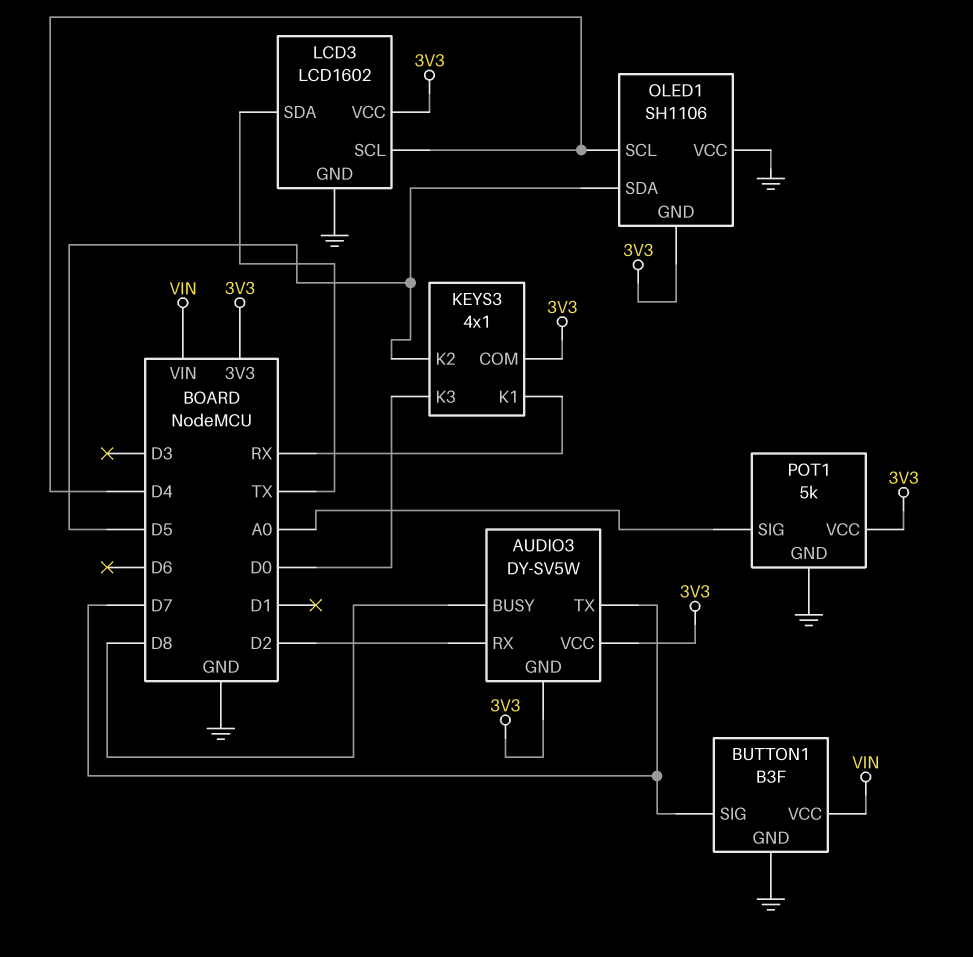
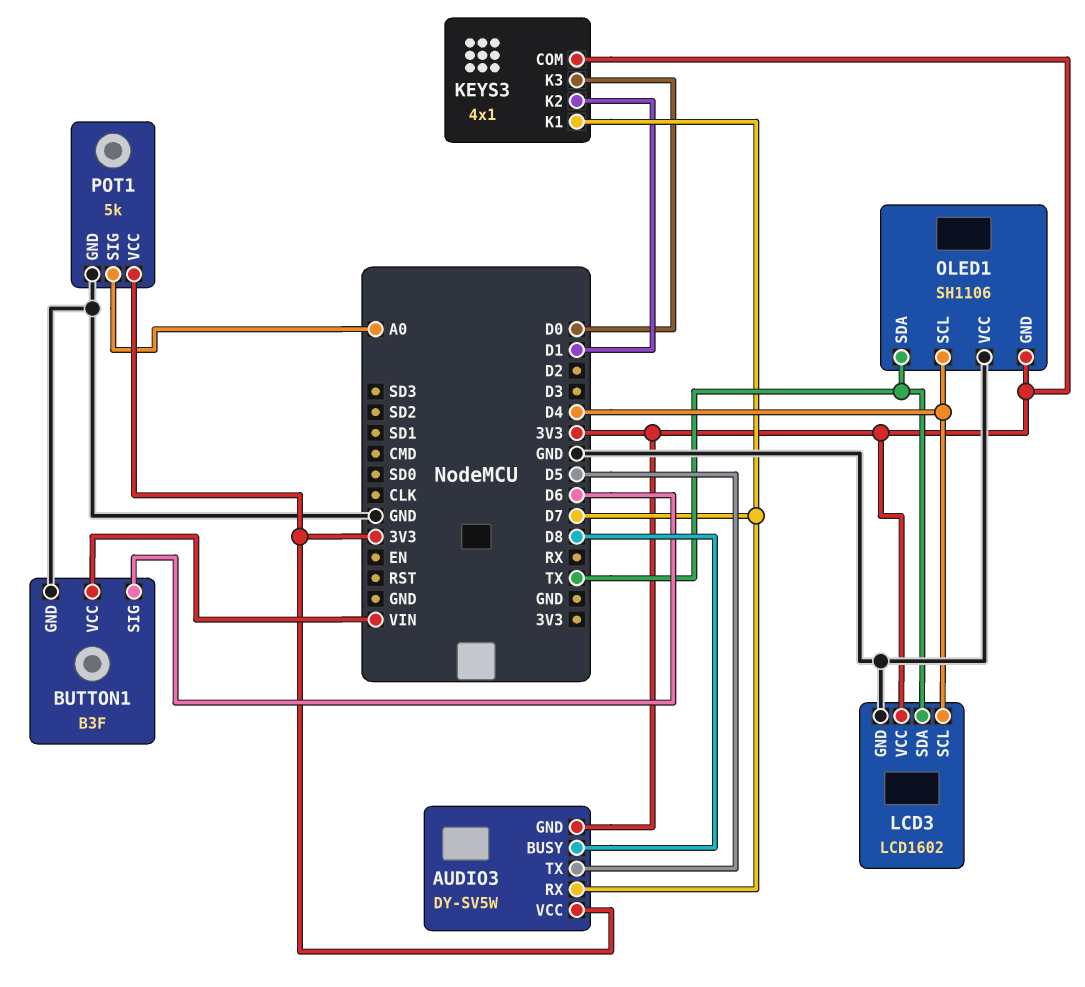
AUDIO3 pin RX: D2 -> D7
AUDIO3 pin TX: D7 -> D5
BUTTON1 pin SIG: D7 -> D6
KEYS3 pin K1: RX -> D7
KEYS3 pin K2: D5 -> D1
OLED1 pin SDA: D5 -> TX

